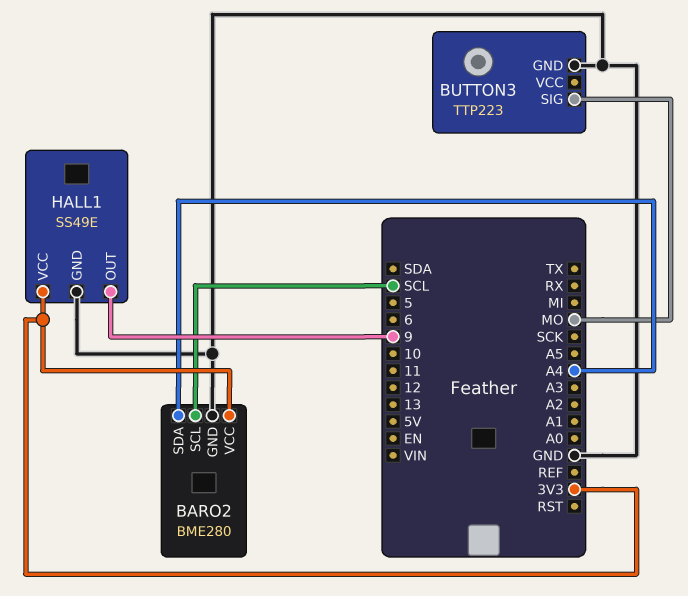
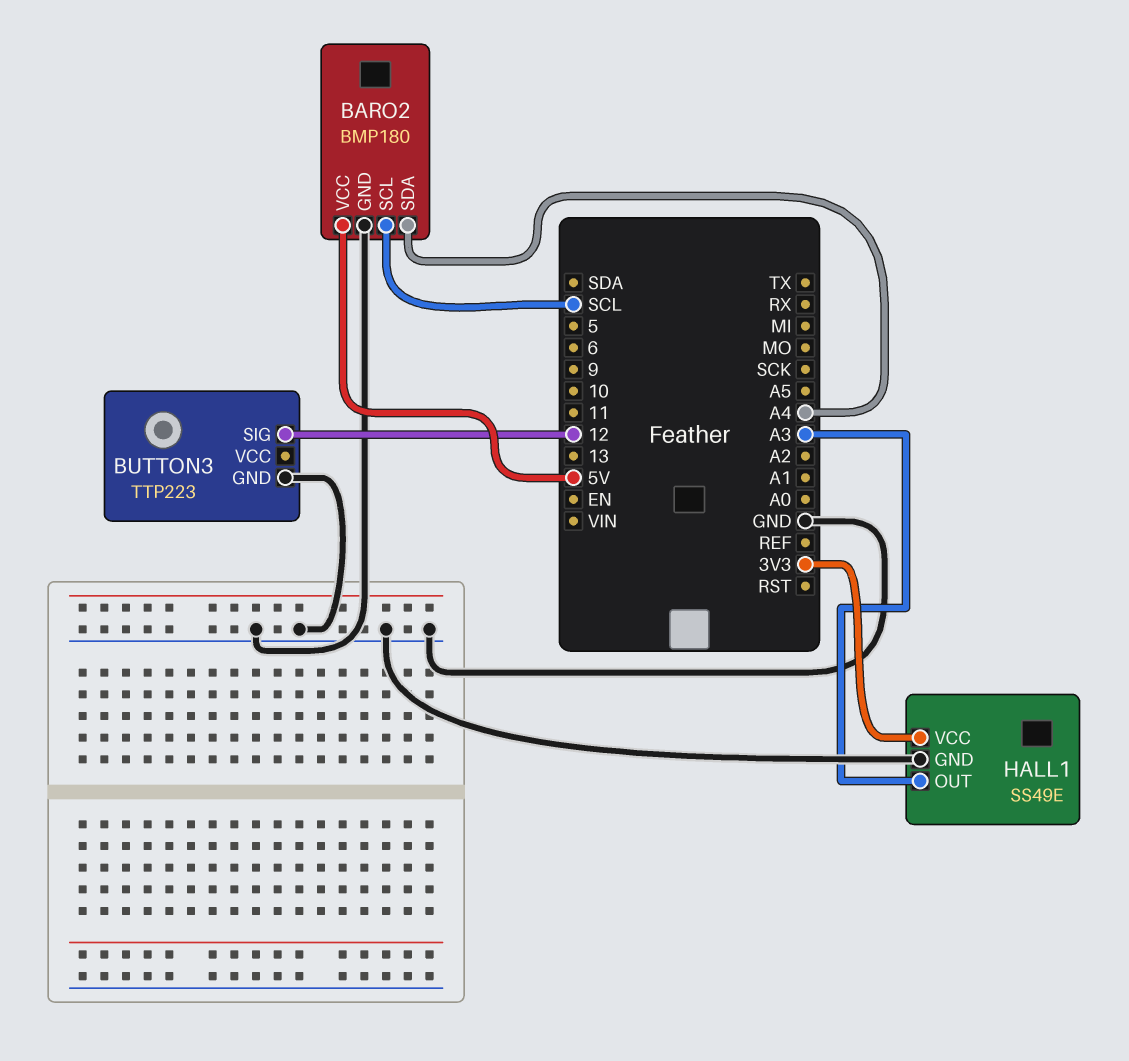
BARO2: BME280 -> BMP180
BARO2 pin VCC: 3V3 -> 5V
BUTTON3 pin SIG: MO -> 12
HALL1 pin OUT: 9 -> A3

